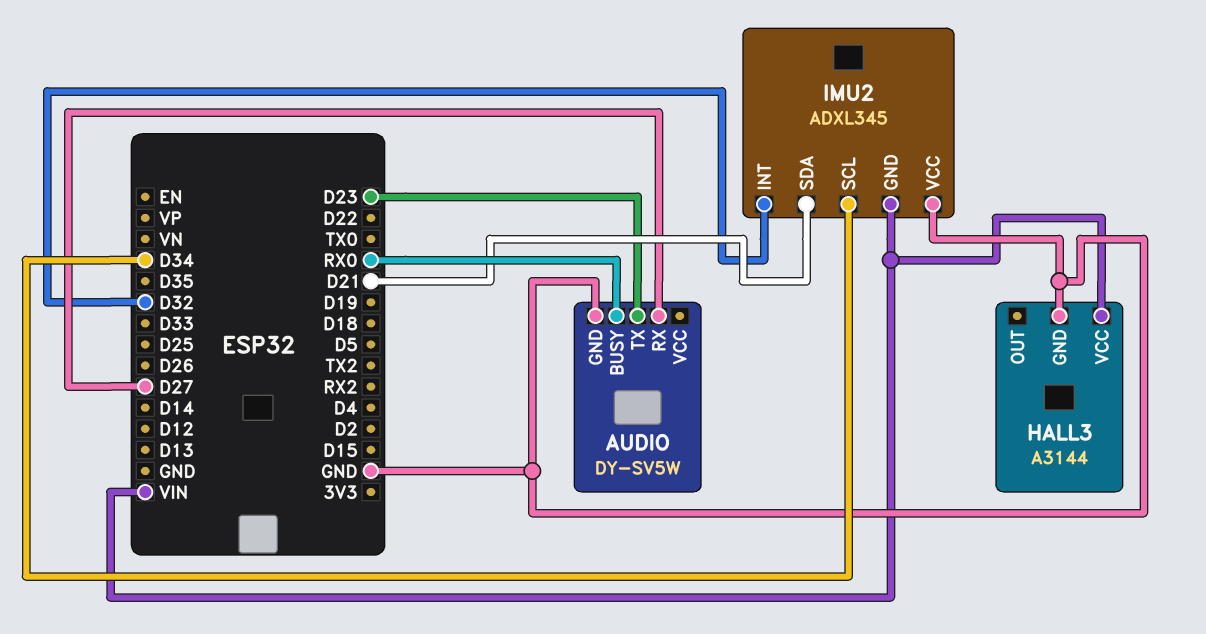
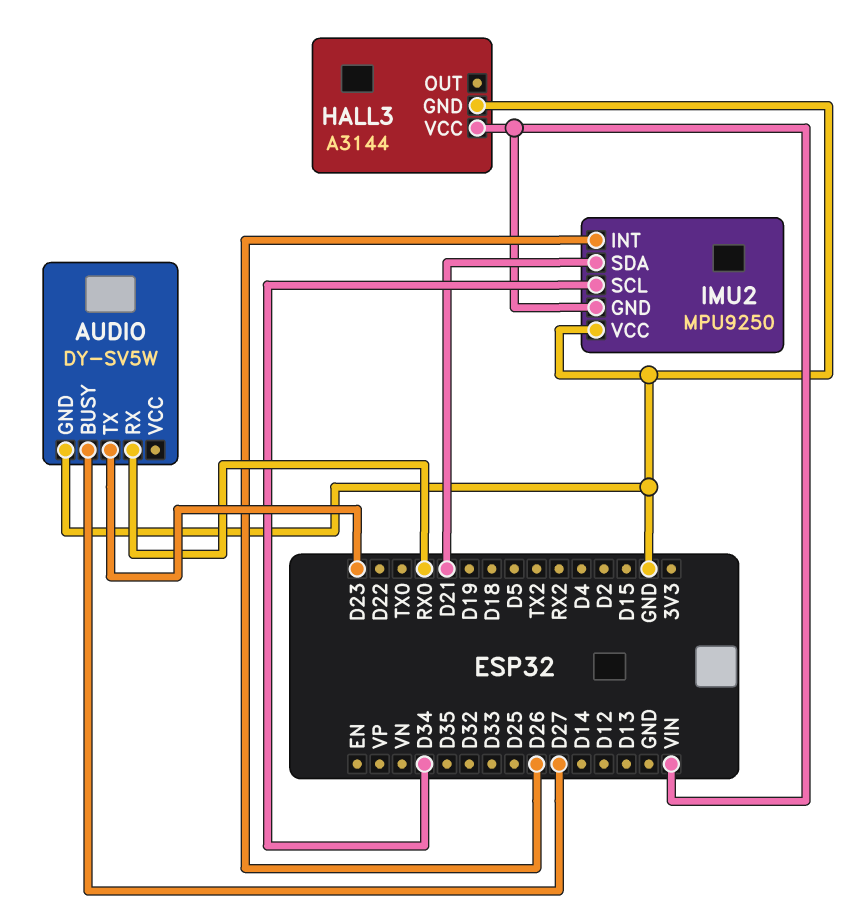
AUDIO pin BUSY: RX0 -> D27
AUDIO pin RX: D27 -> RX0
IMU2: ADXL345 -> MPU9250
IMU2 pin INT: D32 -> D26

